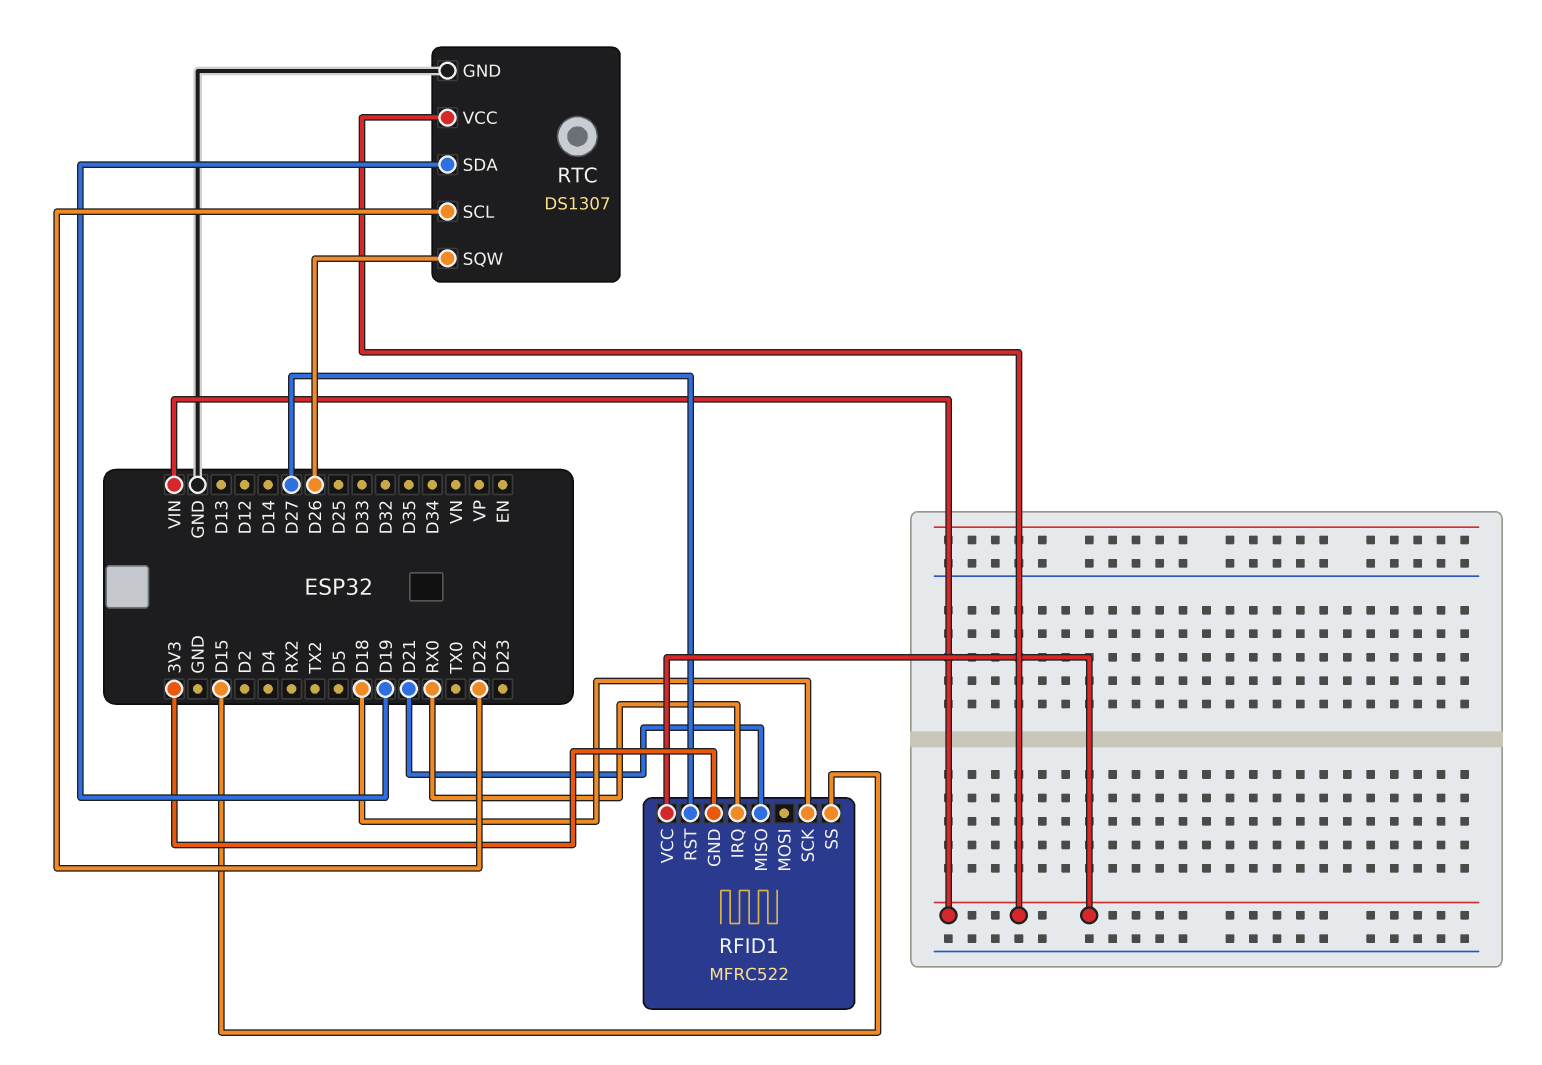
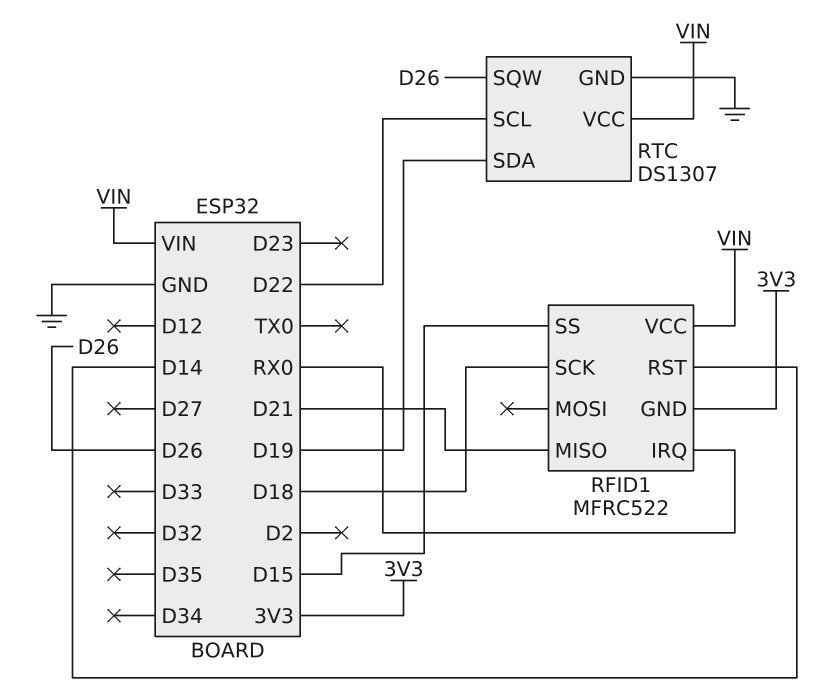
RFID1 pin RST: D27 -> D14

